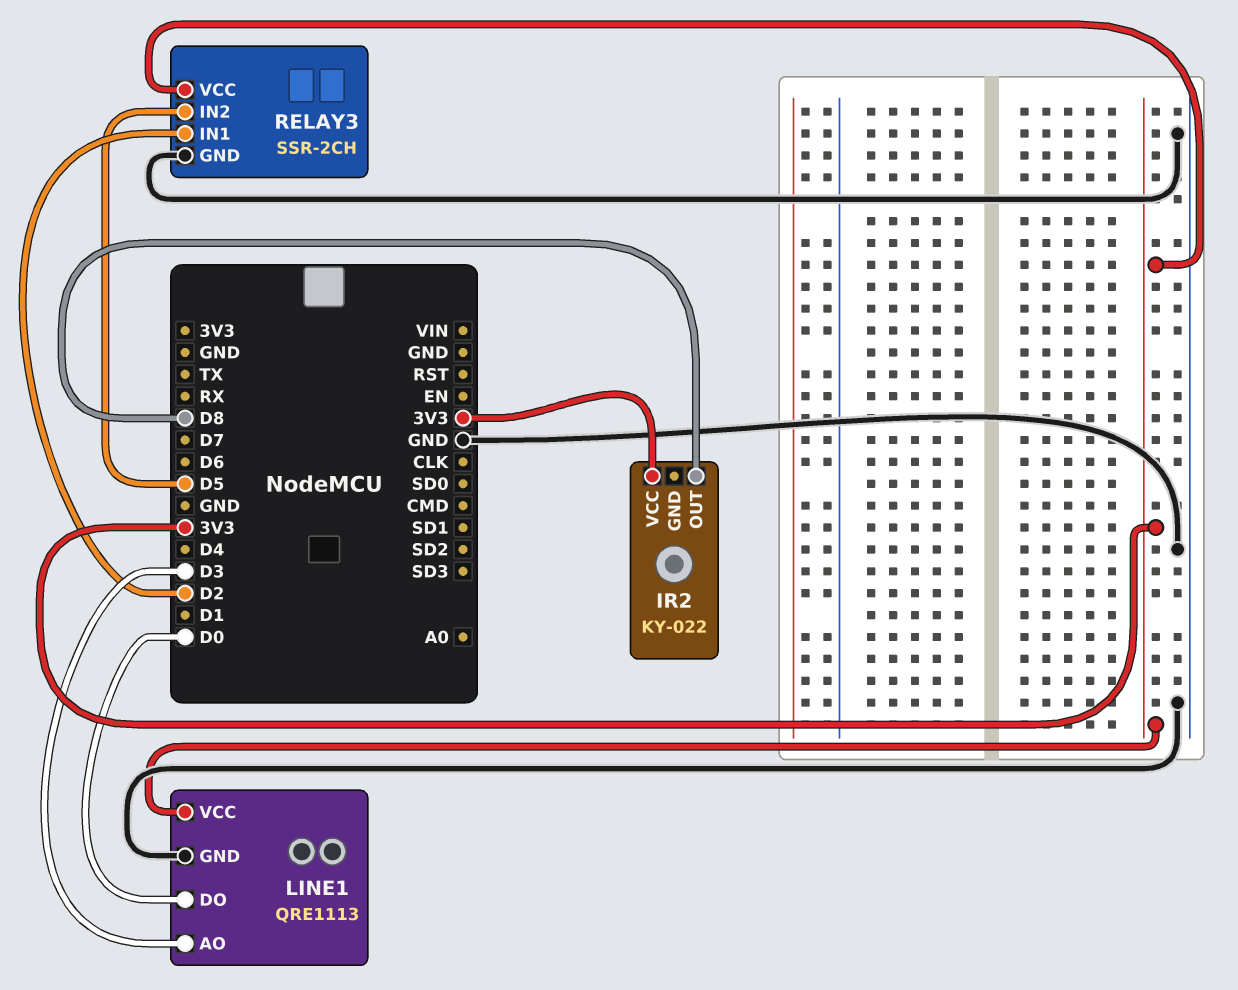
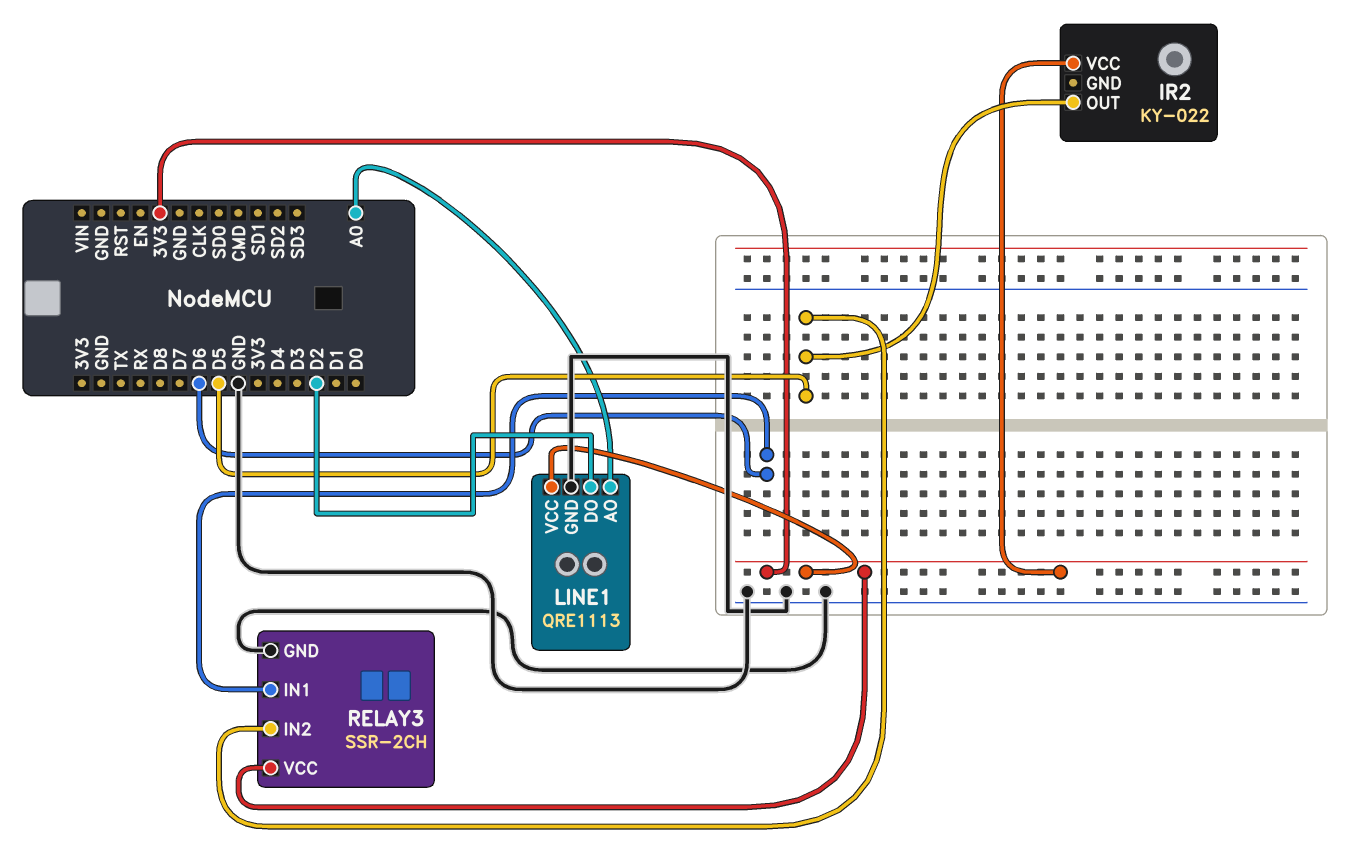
IR2 pin OUT: D8 -> D5
LINE1 pin AO: D3 -> A0
LINE1 pin DO: D0 -> D2
RELAY3 pin IN1: D2 -> D6

